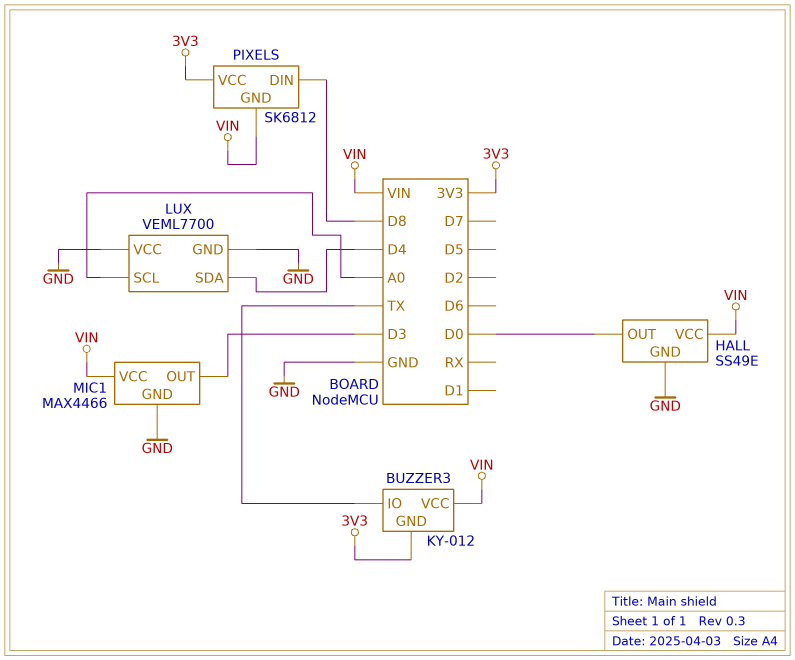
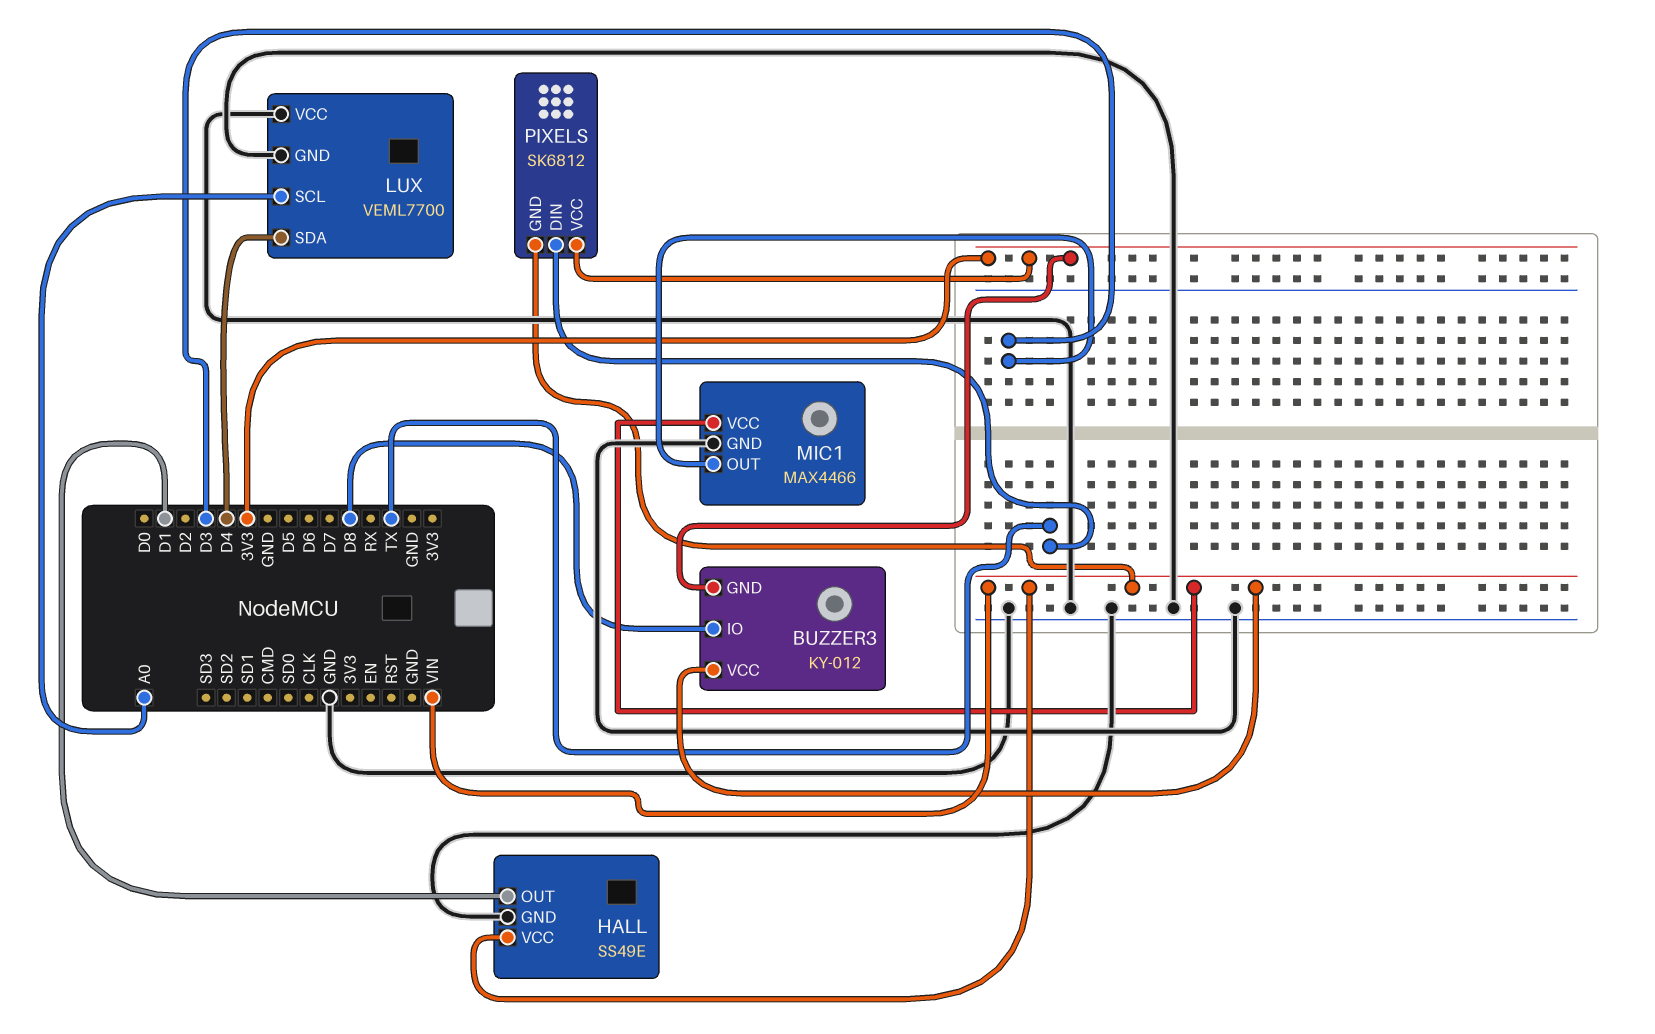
BUZZER3 pin IO: TX -> D8
HALL pin OUT: D0 -> D1
PIXELS pin DIN: D8 -> TX

